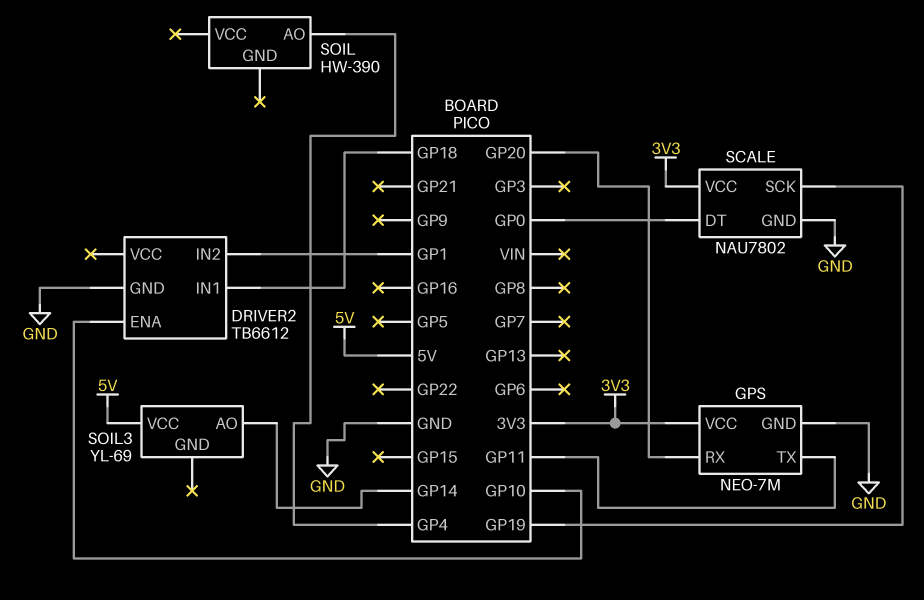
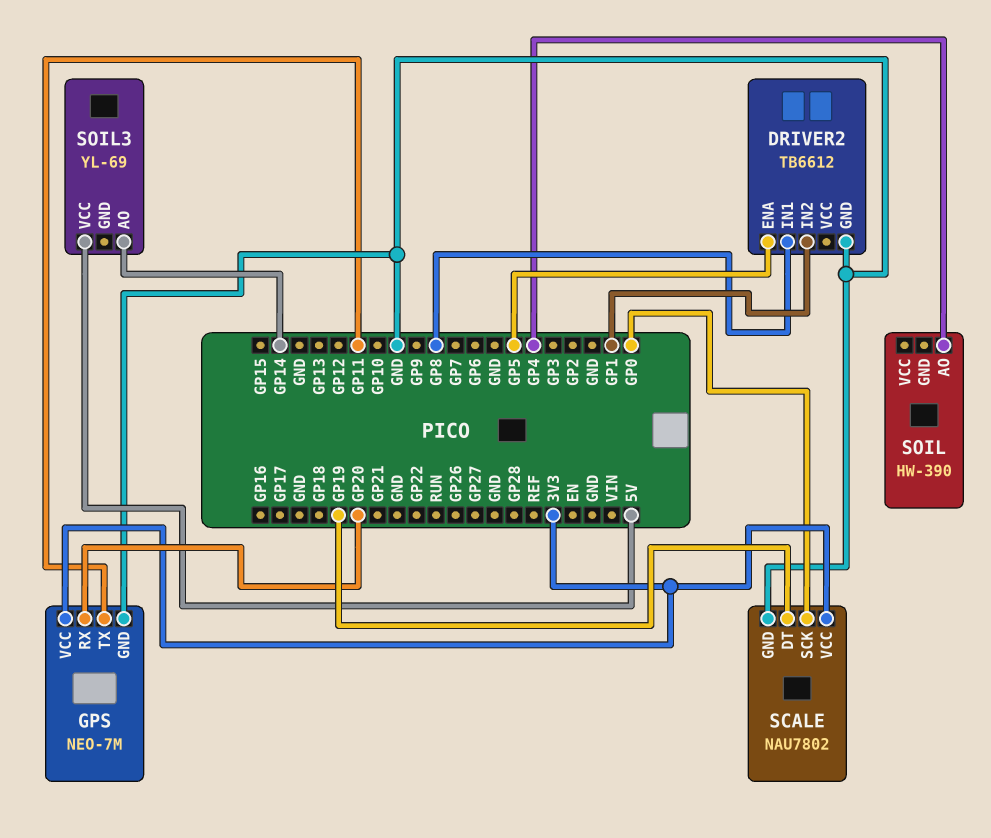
DRIVER2 pin ENA: GP10 -> GP5
DRIVER2 pin IN1: GP18 -> GP8
SCALE pin DT: GP0 -> GP19
SCALE pin SCK: GP19 -> GP0

